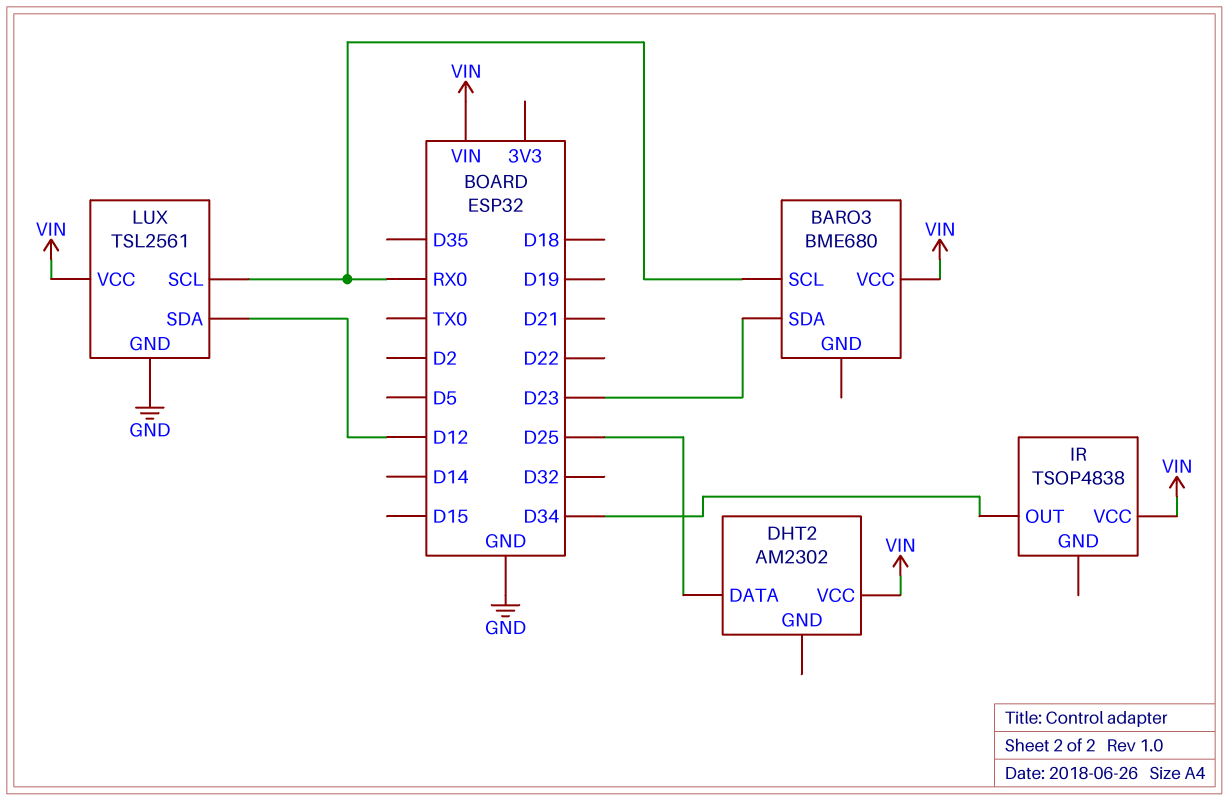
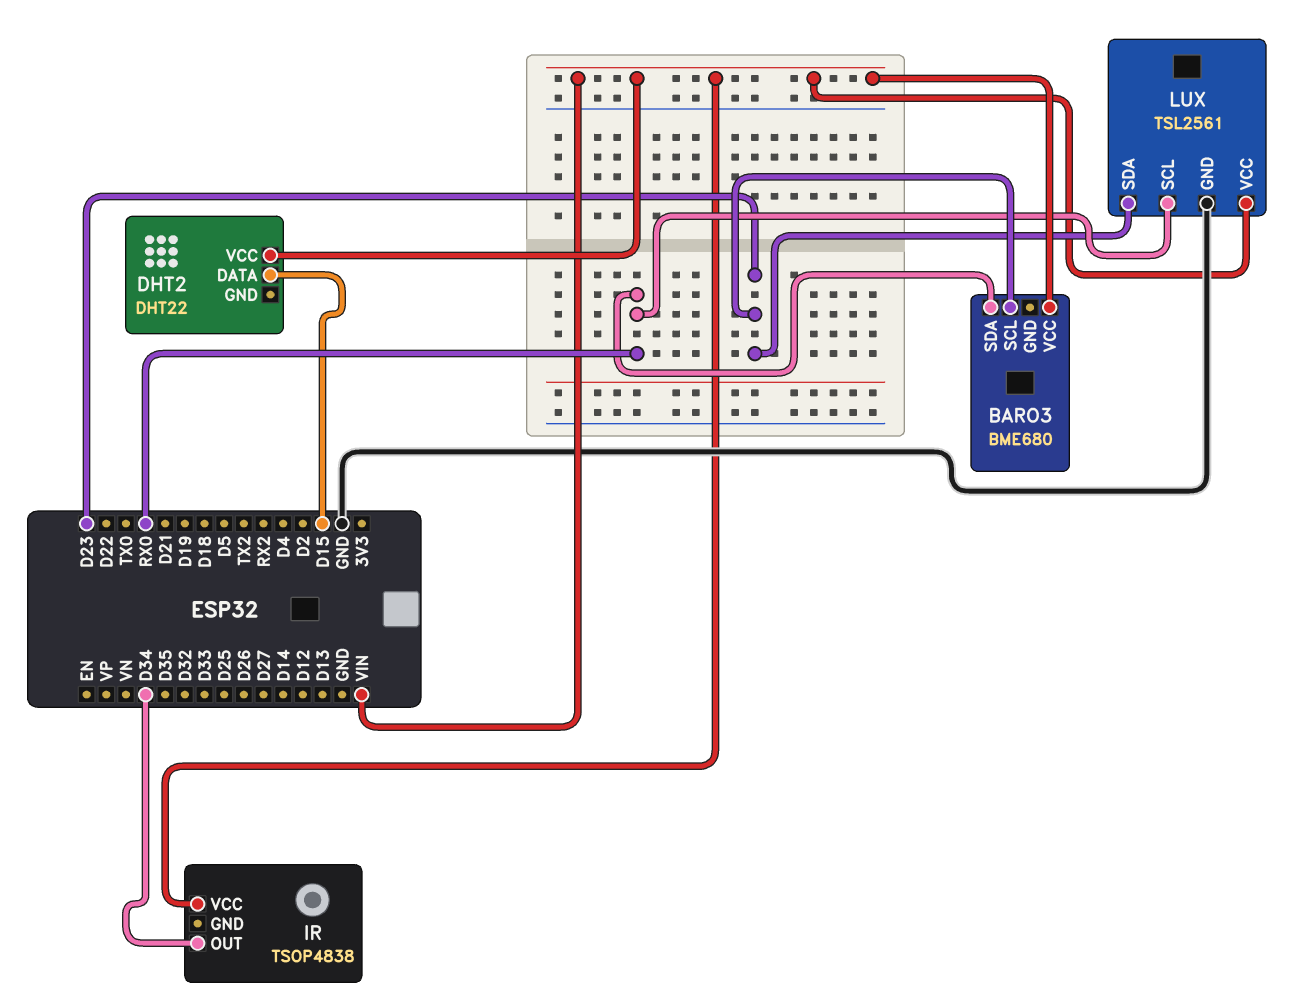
BARO3 pin SCL: RX0 -> D23
BARO3 pin SDA: D23 -> RX0
DHT2: AM2302 -> DHT22
DHT2 pin DATA: D25 -> D15
LUX pin SDA: D12 -> D23

